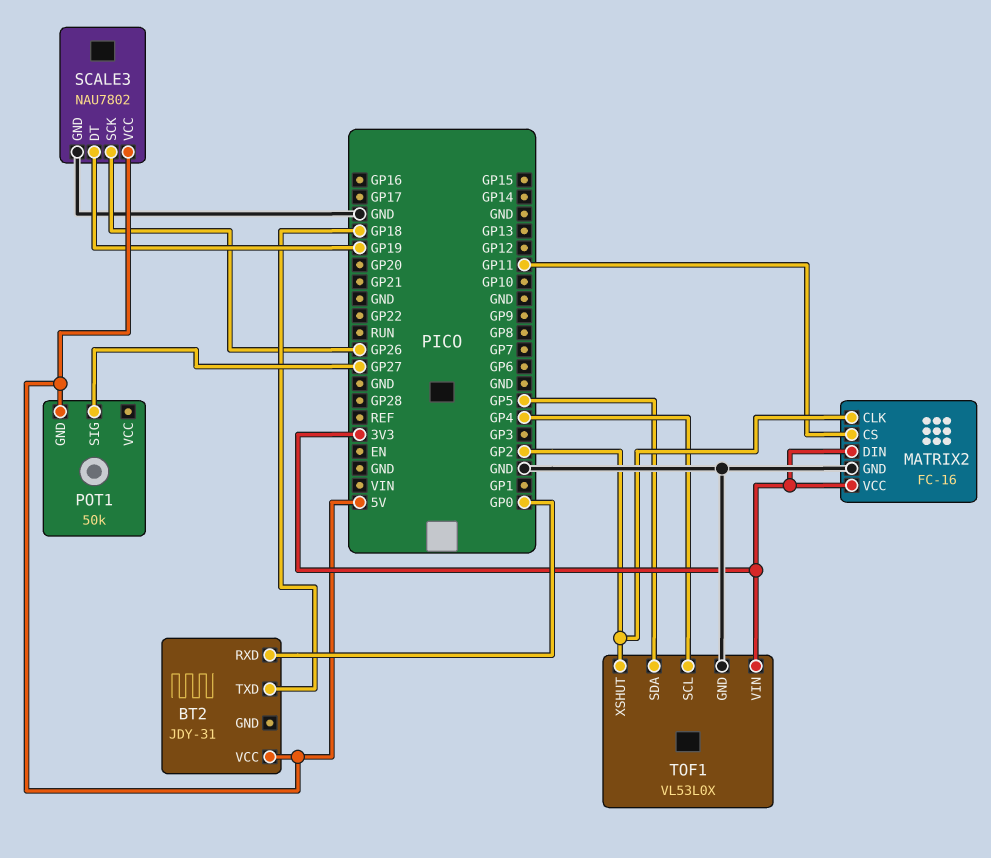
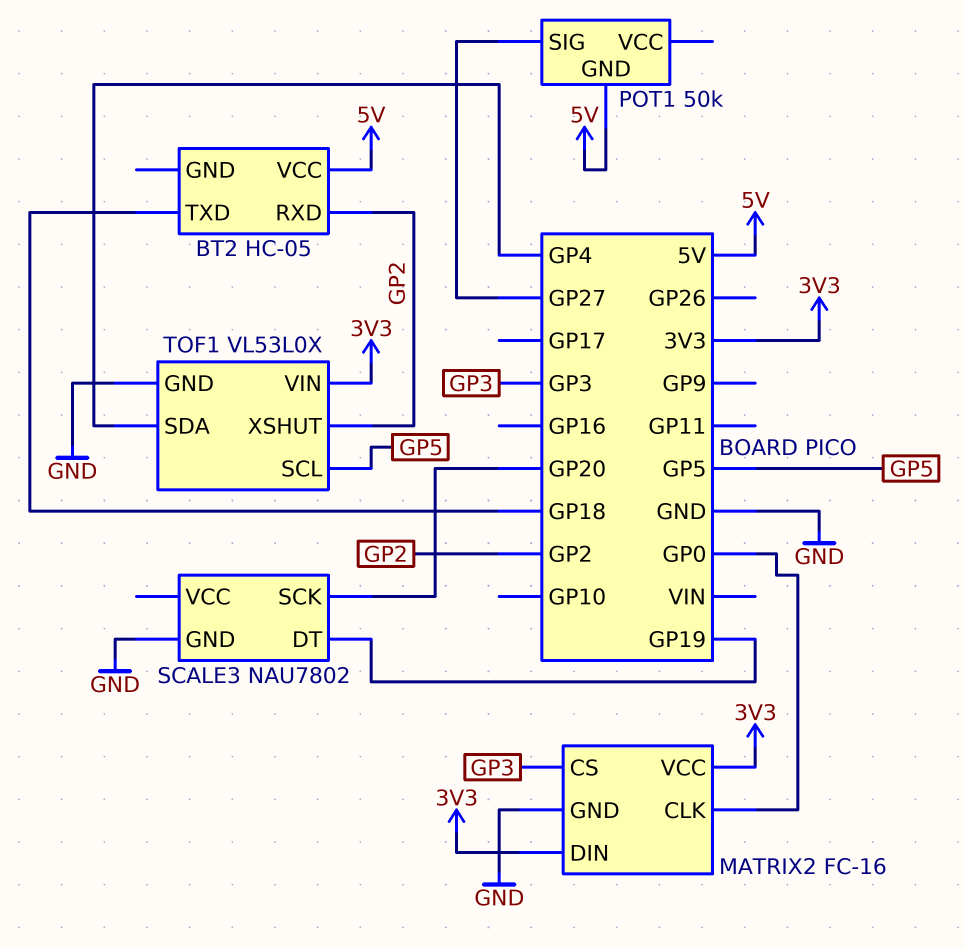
BT2: JDY-31 -> HC-05
BT2 pin RXD: GP0 -> GP2
MATRIX2 pin CLK: GP2 -> GP0
MATRIX2 pin CS: GP11 -> GP3
SCALE3 pin SCK: GP26 -> GP20
SCALE3 pin VCC: 5V -> none
TOF1 pin SCL: GP4 -> GP5
TOF1 pin SDA: GP5 -> GP4

